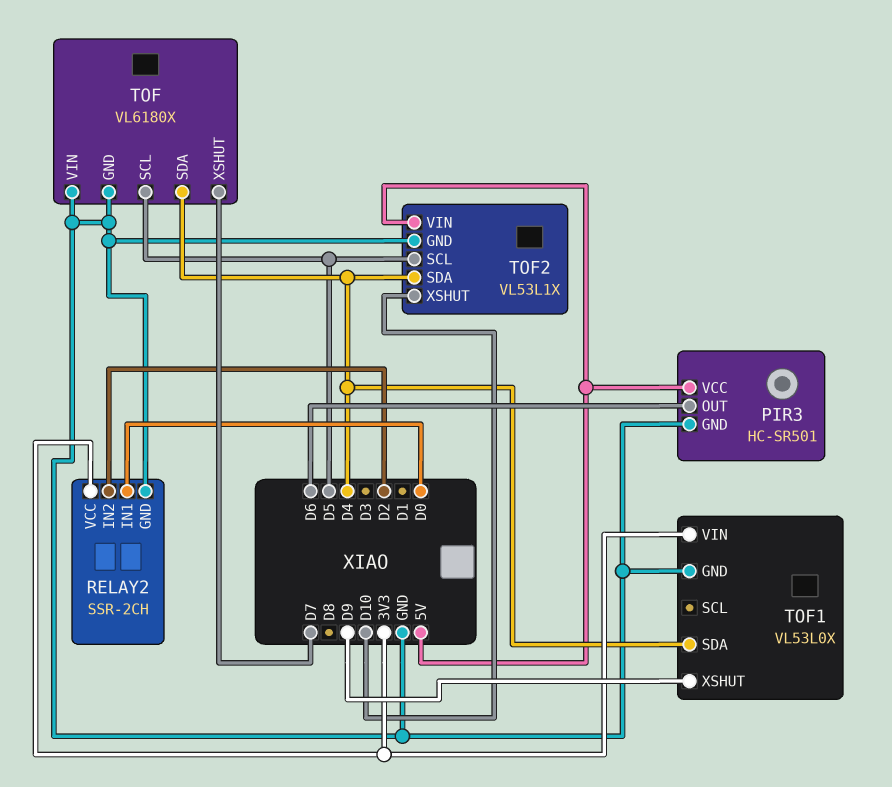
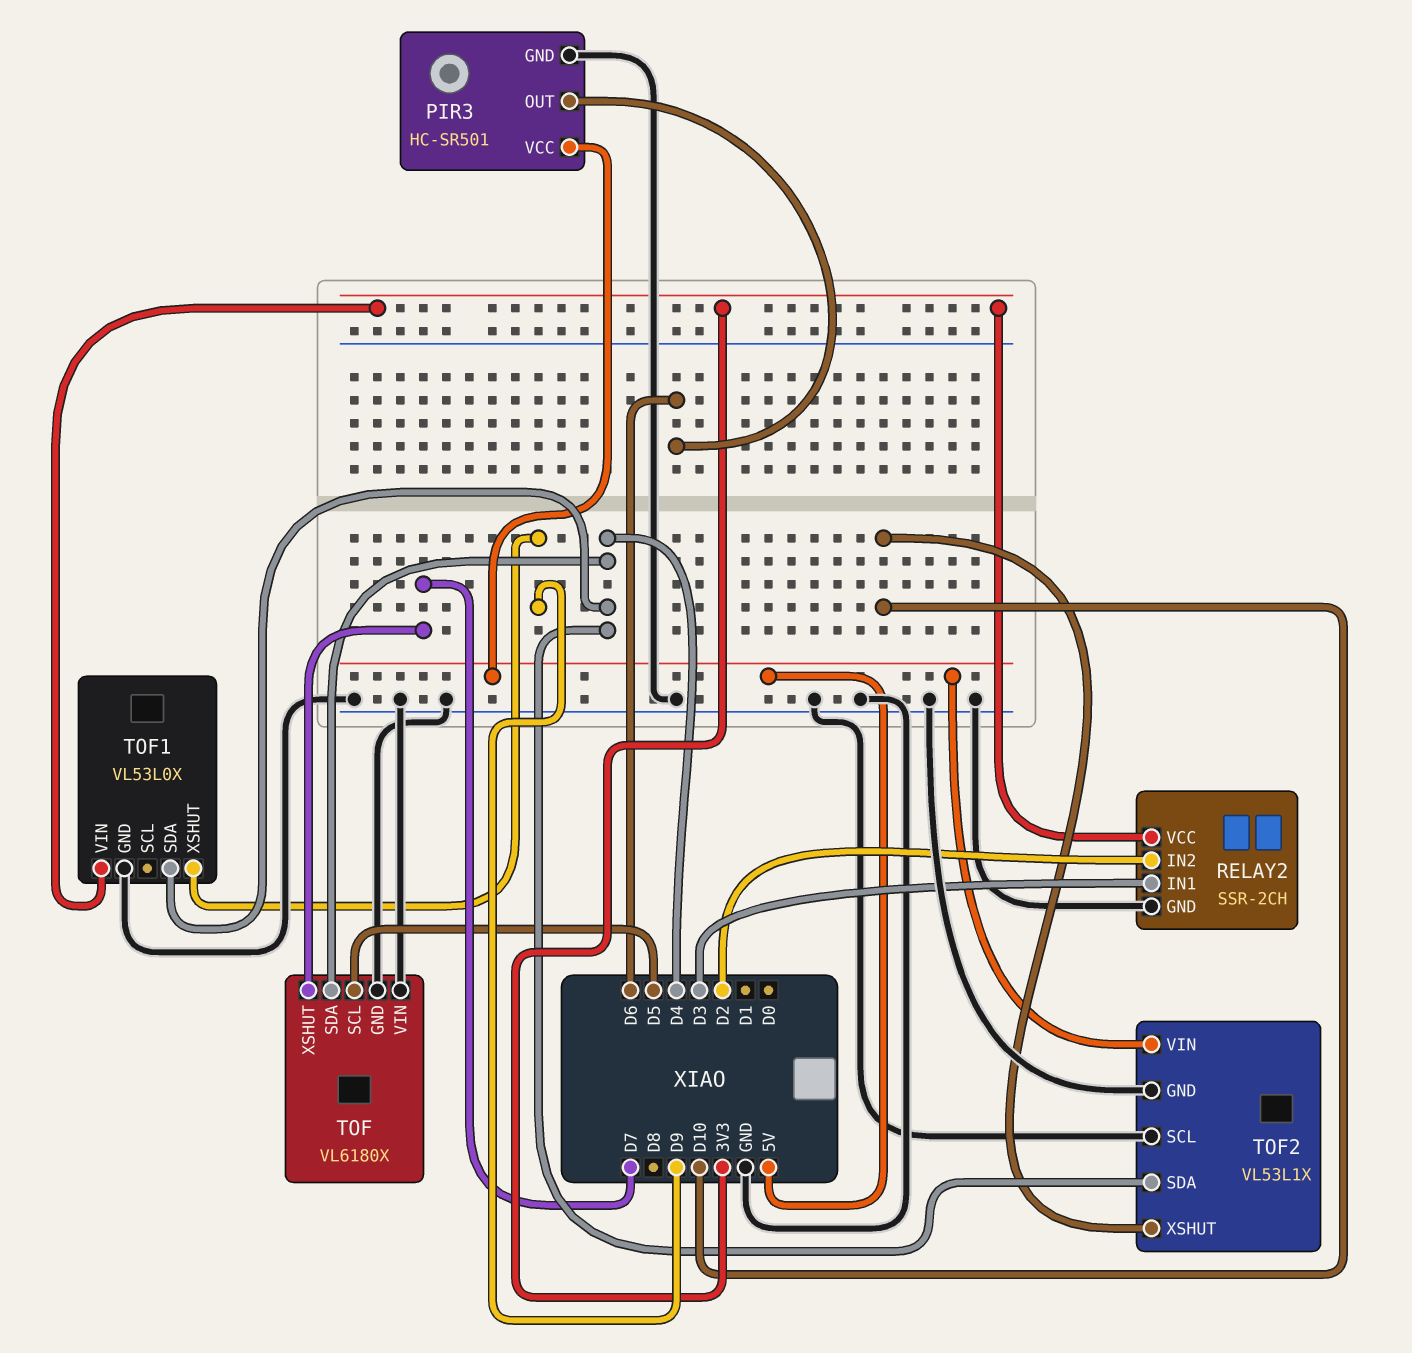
RELAY2 pin IN1: D0 -> D3
TOF2 pin SCL: D5 -> GND

